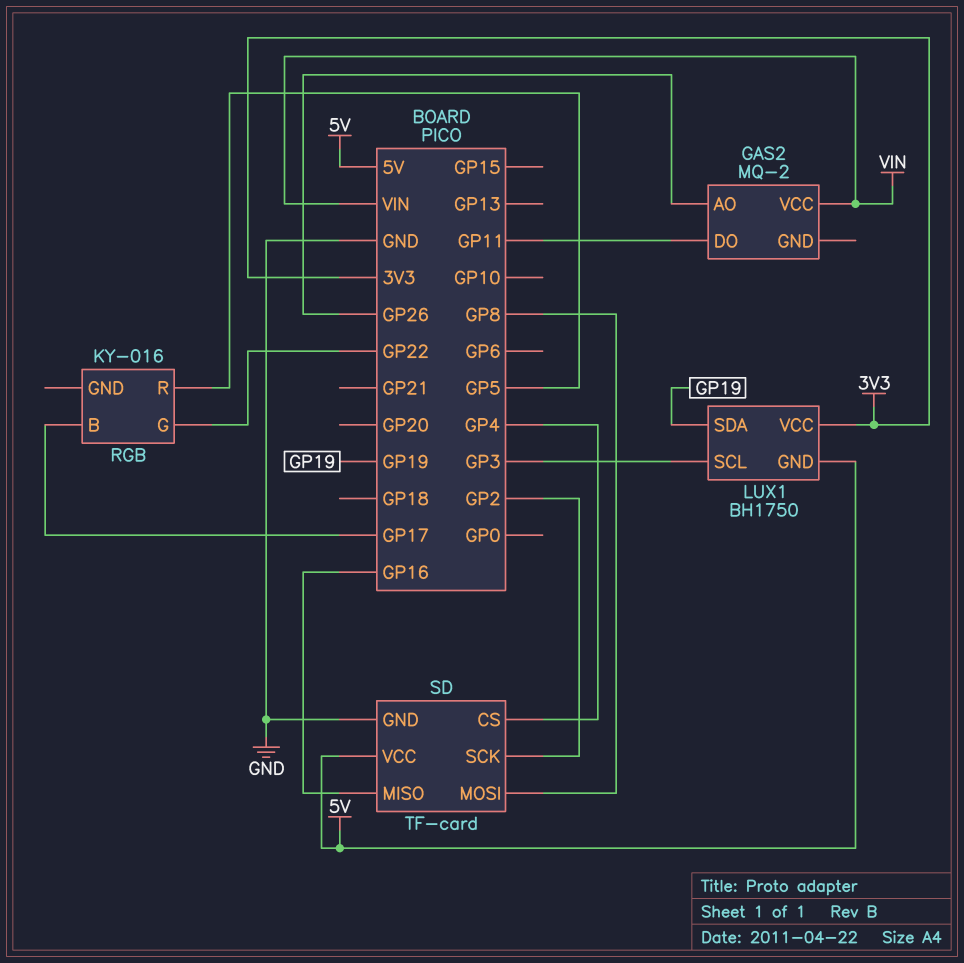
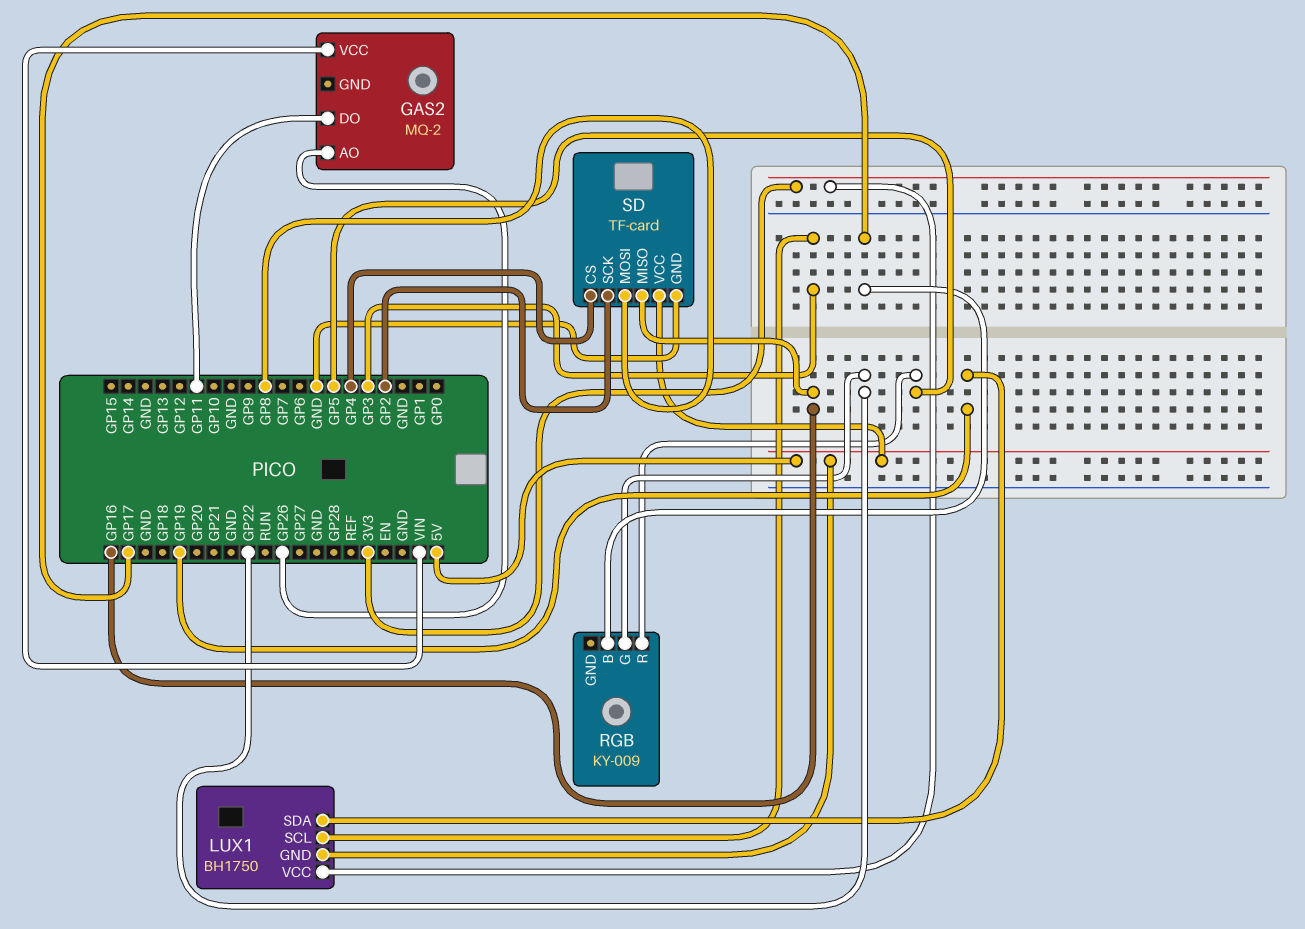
RGB: KY-016 -> KY-009

